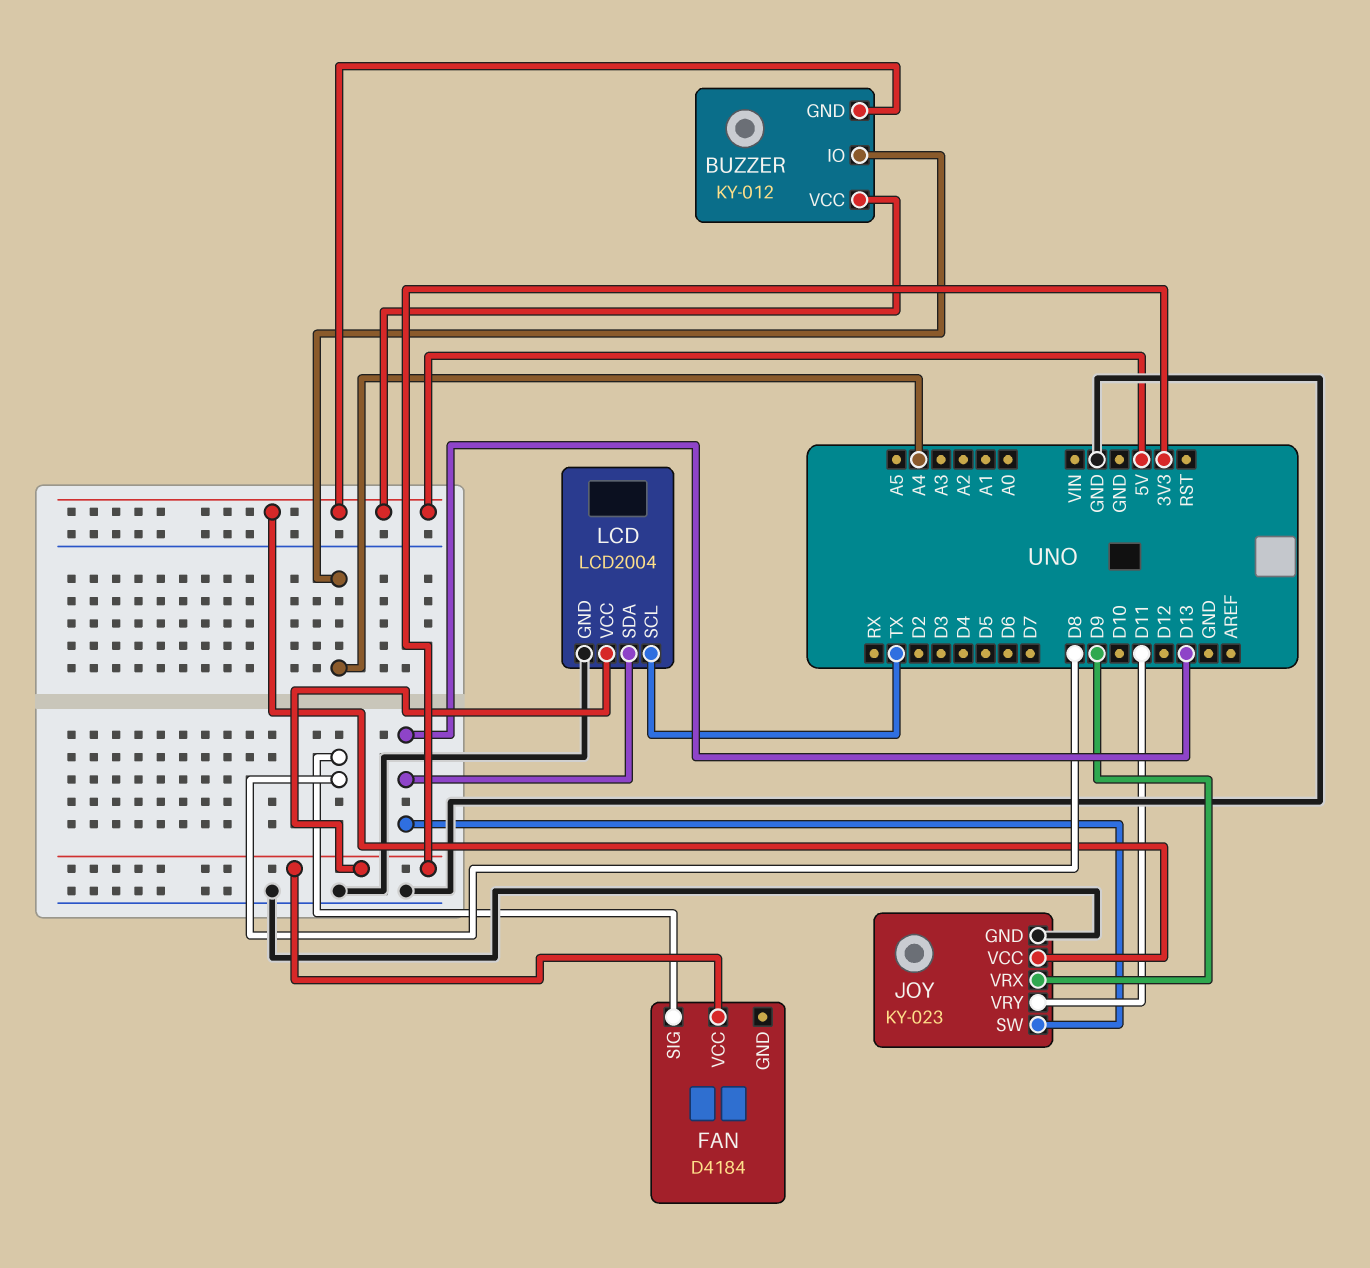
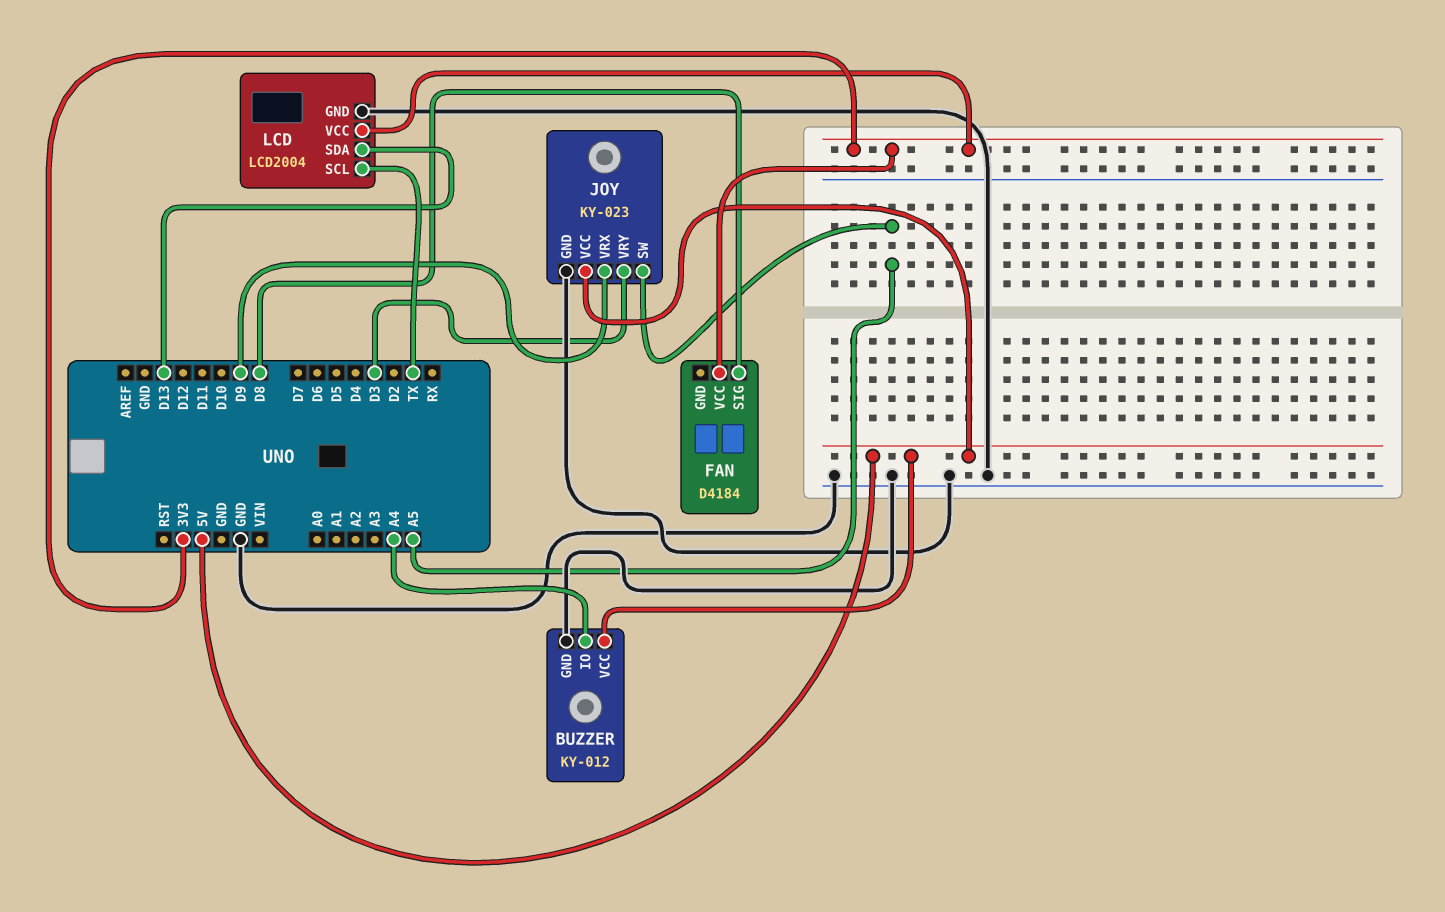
BUZZER pin GND: 5V -> GND
JOY pin SW: D13 -> A5
JOY pin VRY: D11 -> D3

